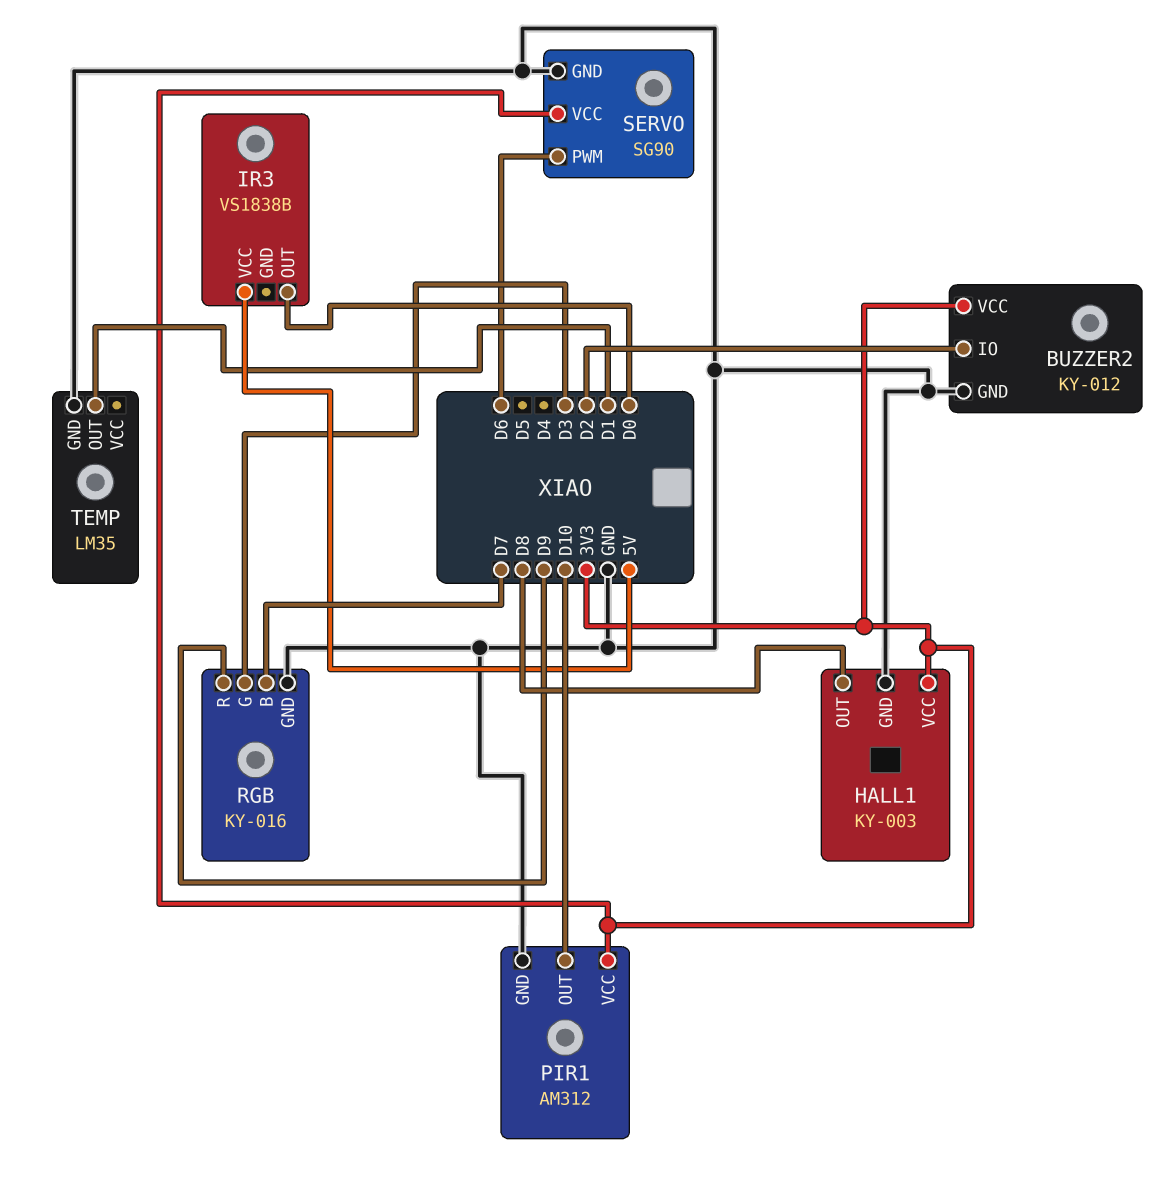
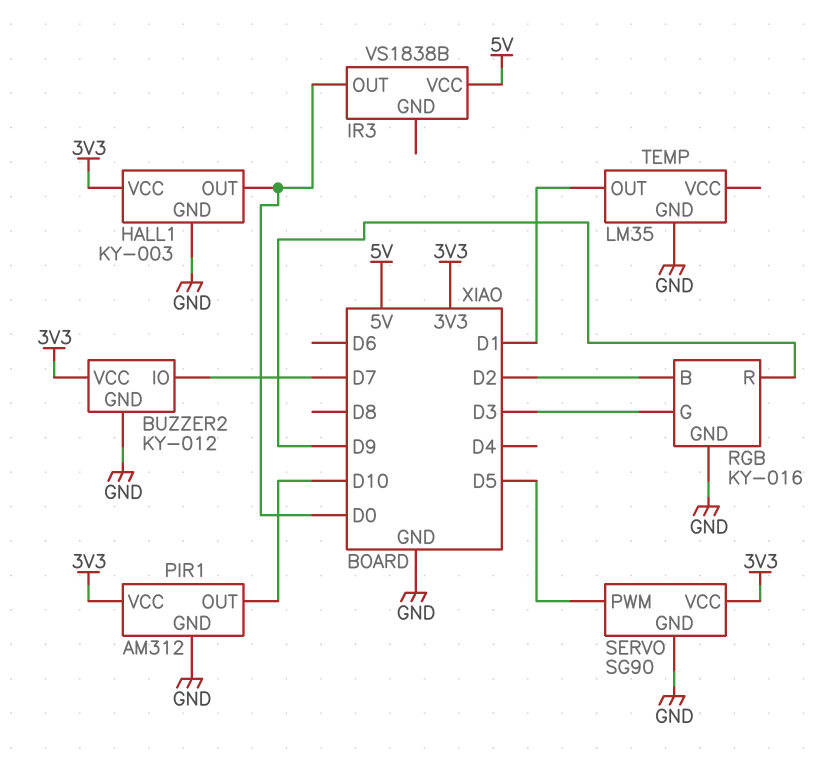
BUZZER2 pin IO: D2 -> D7
HALL1 pin OUT: D8 -> D0
RGB pin B: D7 -> D2
SERVO pin PWM: D6 -> D5

